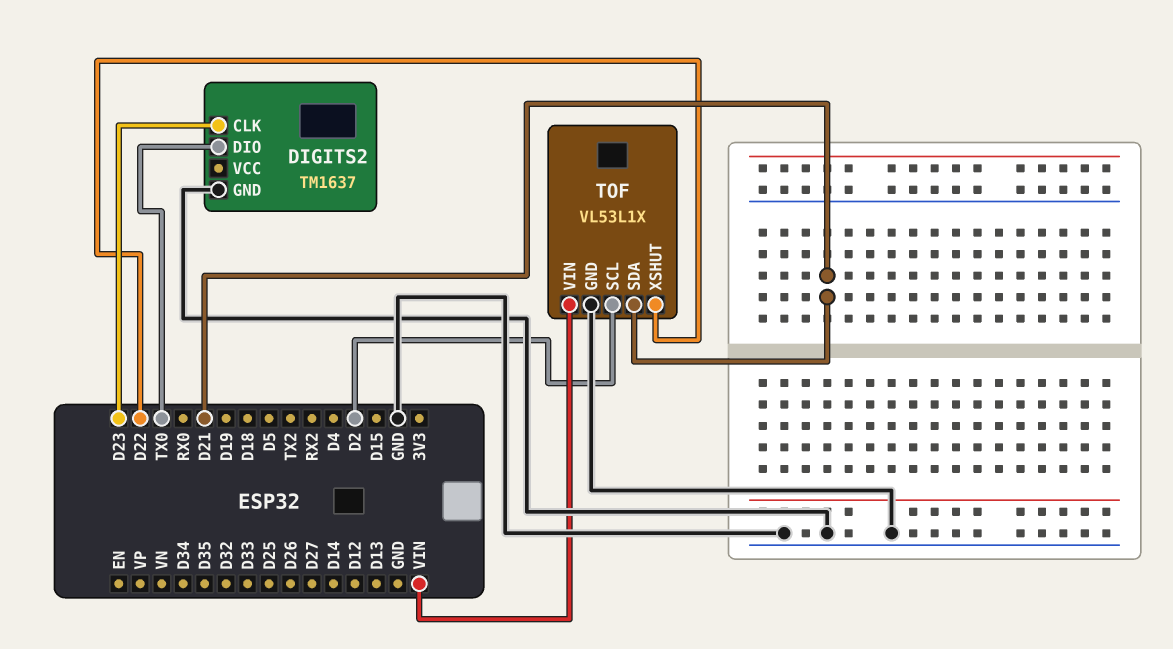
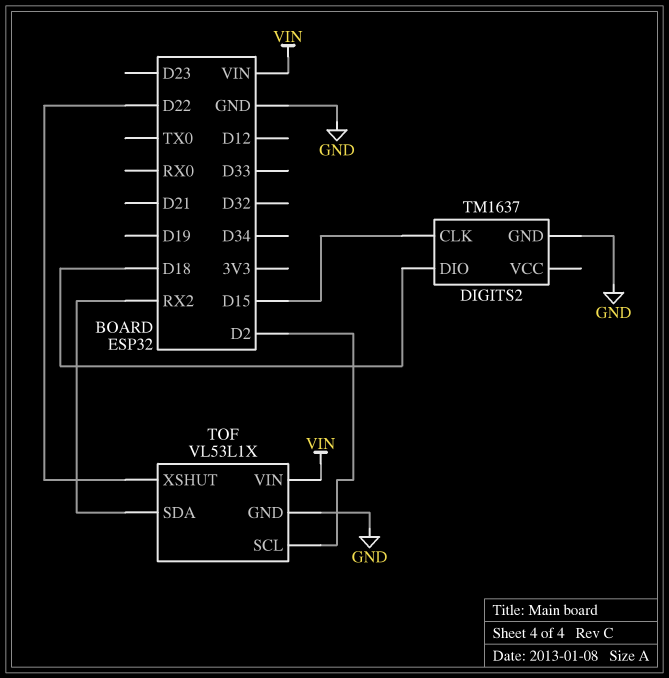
DIGITS2 pin CLK: D23 -> D15
DIGITS2 pin DIO: TX0 -> D18
TOF pin SDA: D21 -> RX2

